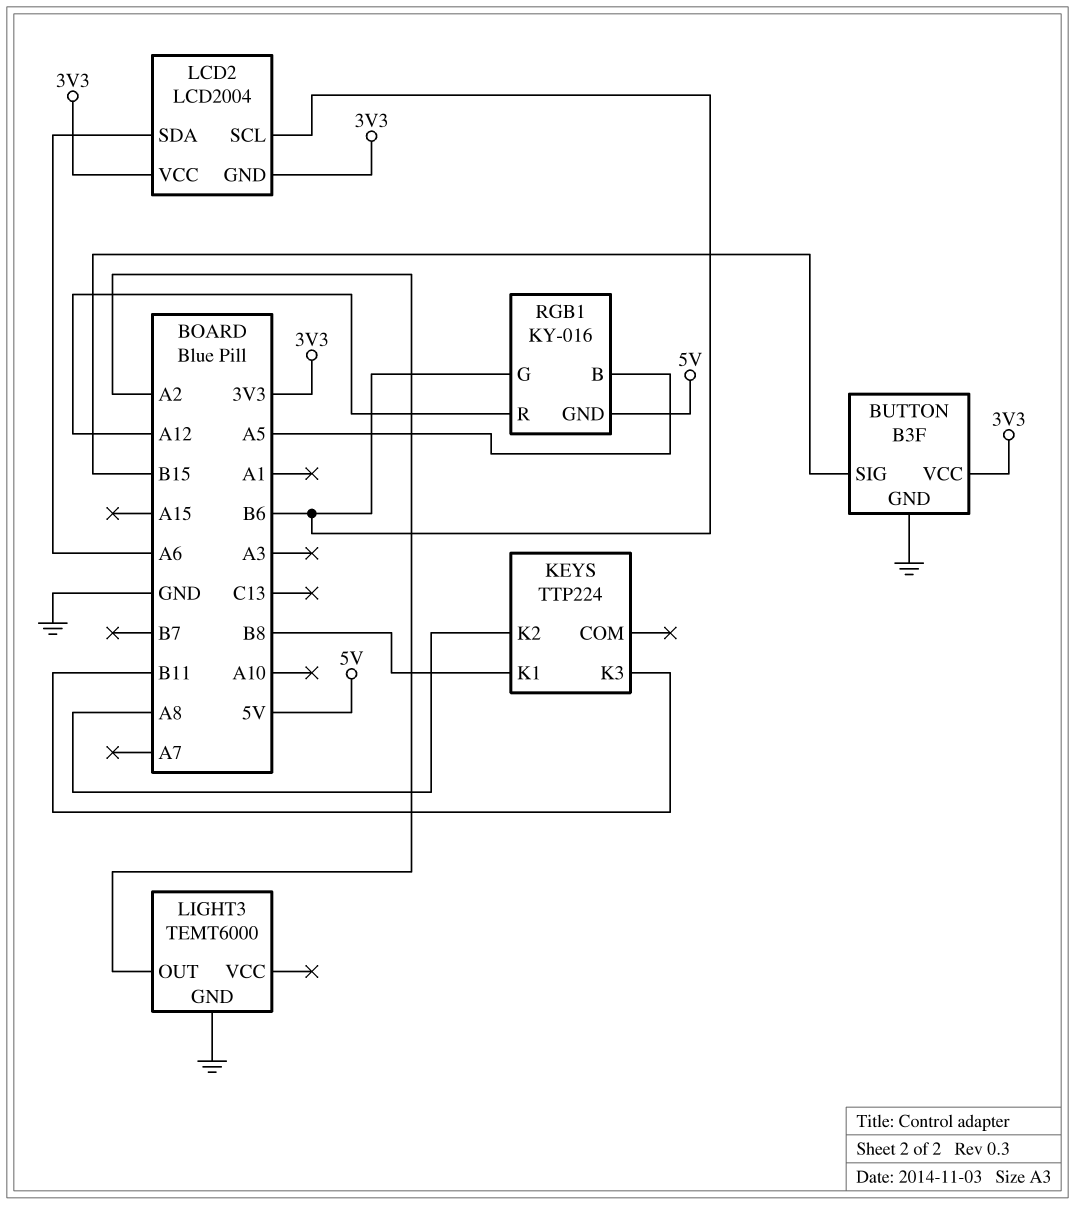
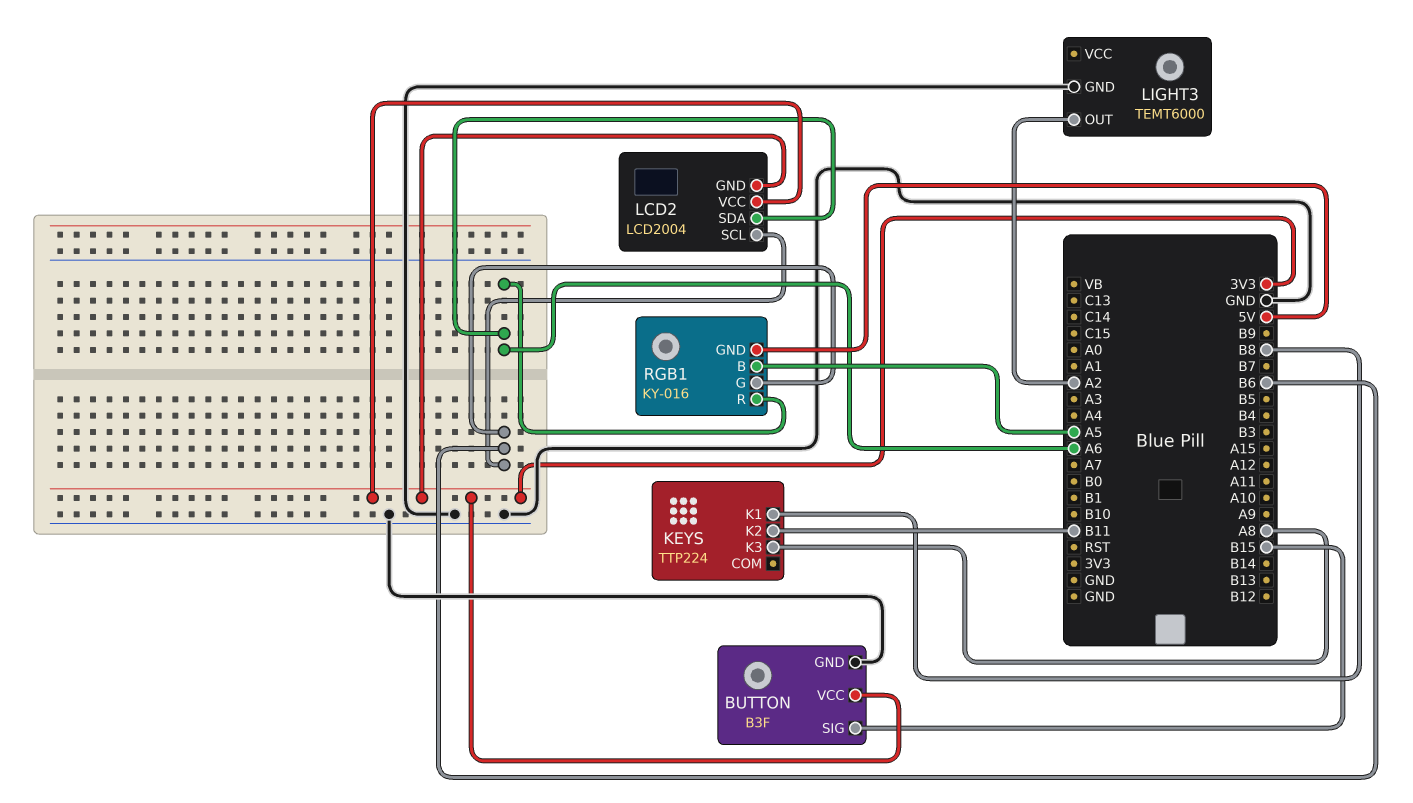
KEYS pin K2: A8 -> B11
KEYS pin K3: B11 -> A8
RGB1 pin R: A12 -> A6

